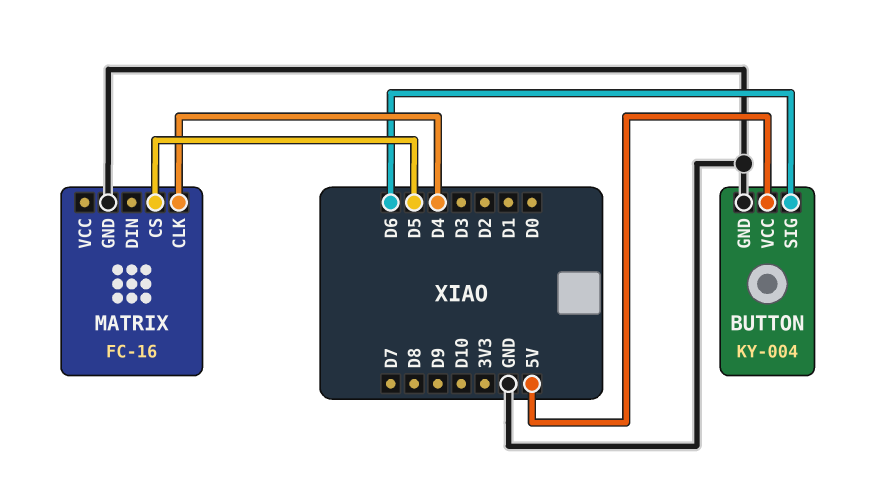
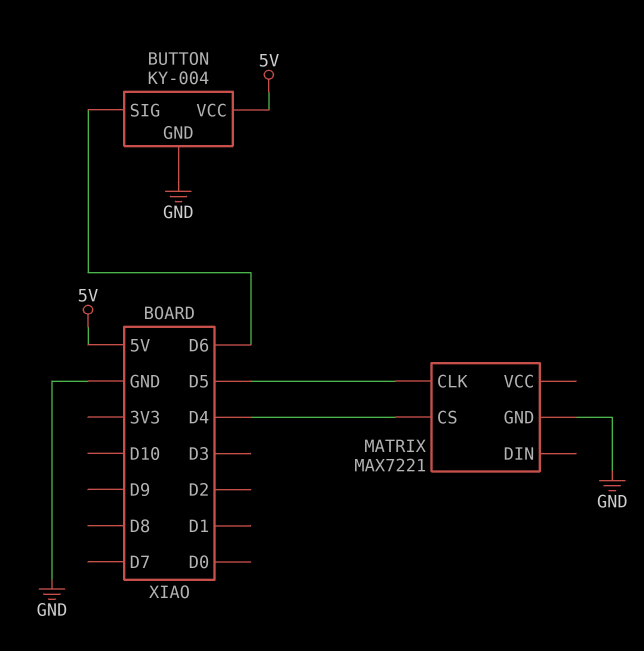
MATRIX: FC-16 -> MAX7221
MATRIX pin CLK: D4 -> D5
MATRIX pin CS: D5 -> D4

